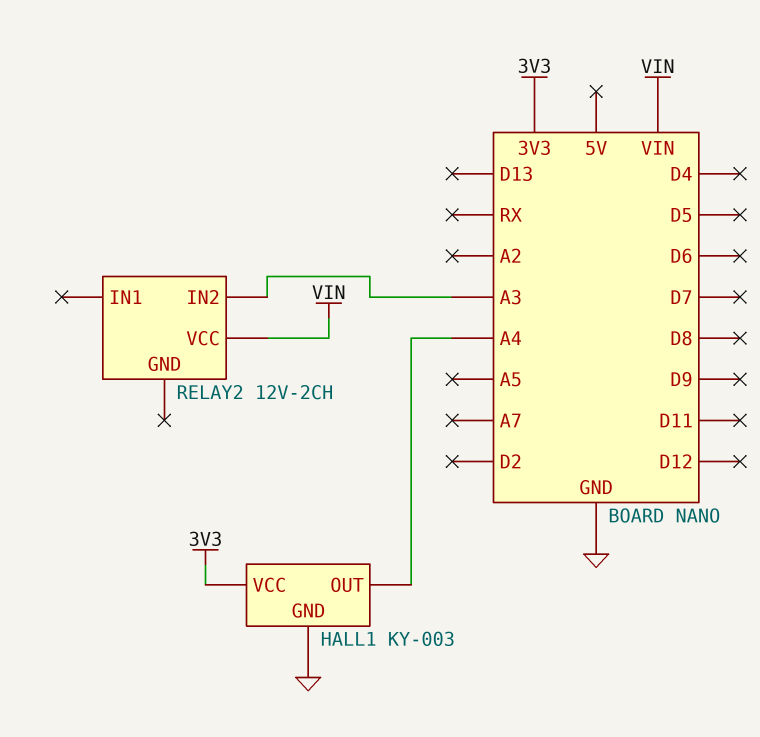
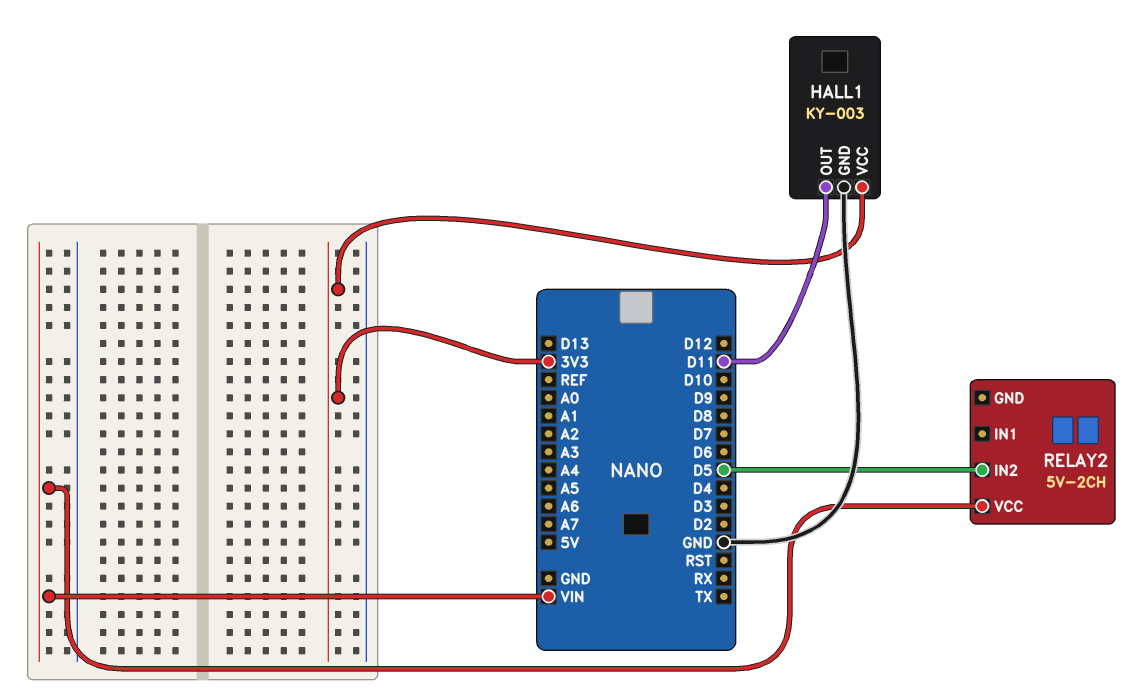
HALL1 pin OUT: A4 -> D11
RELAY2: 12V-2CH -> 5V-2CH
RELAY2 pin IN2: A3 -> D5

